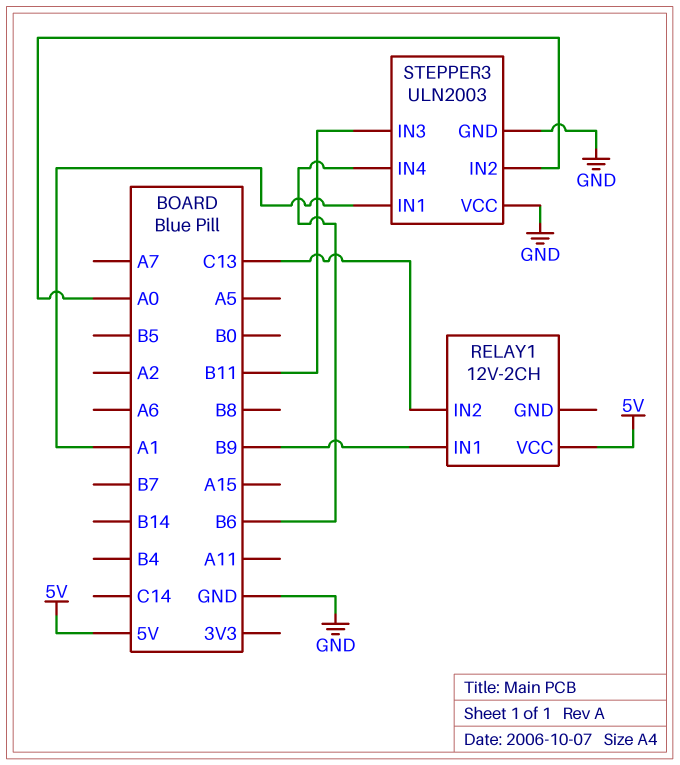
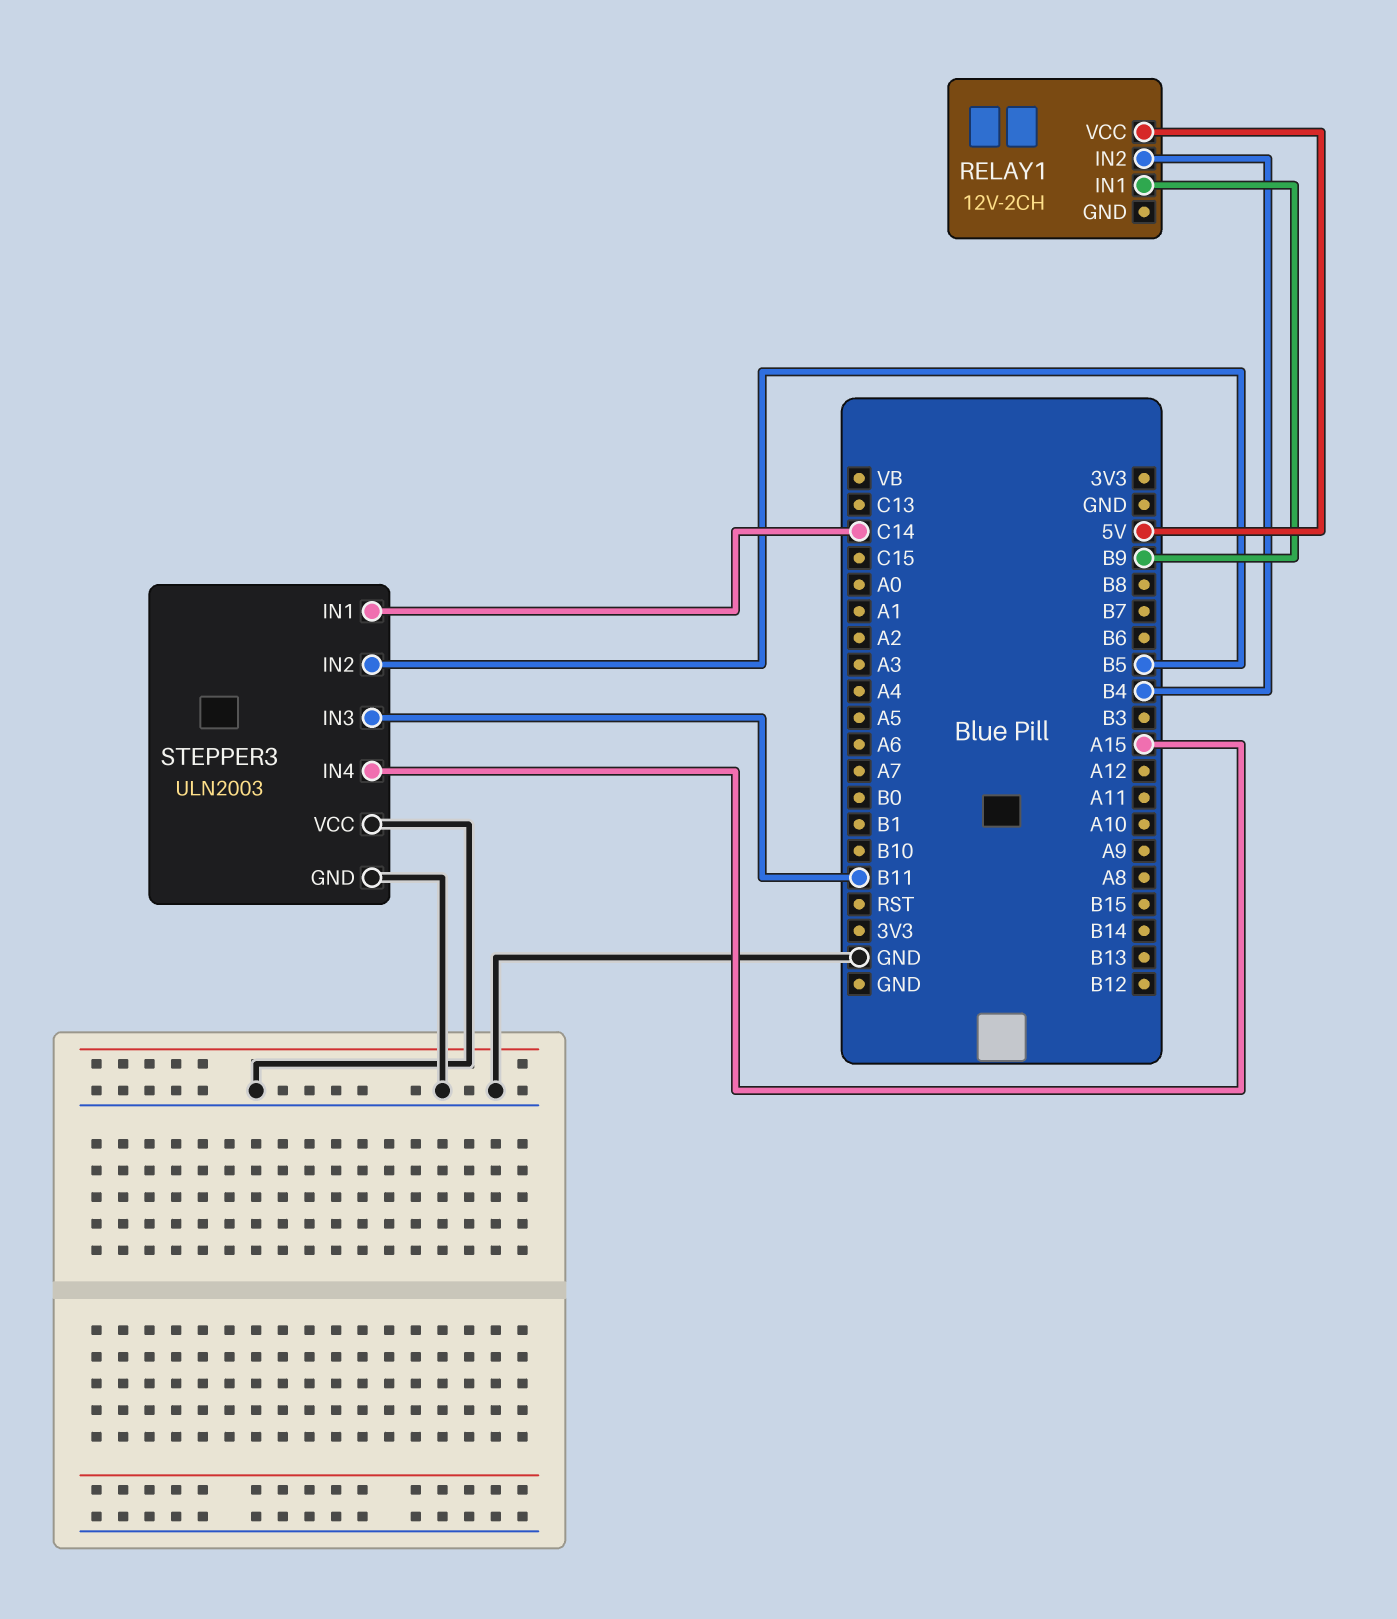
RELAY1 pin IN2: C13 -> B4
STEPPER3 pin IN1: A1 -> C14
STEPPER3 pin IN2: A0 -> B5
STEPPER3 pin IN4: B6 -> A15

